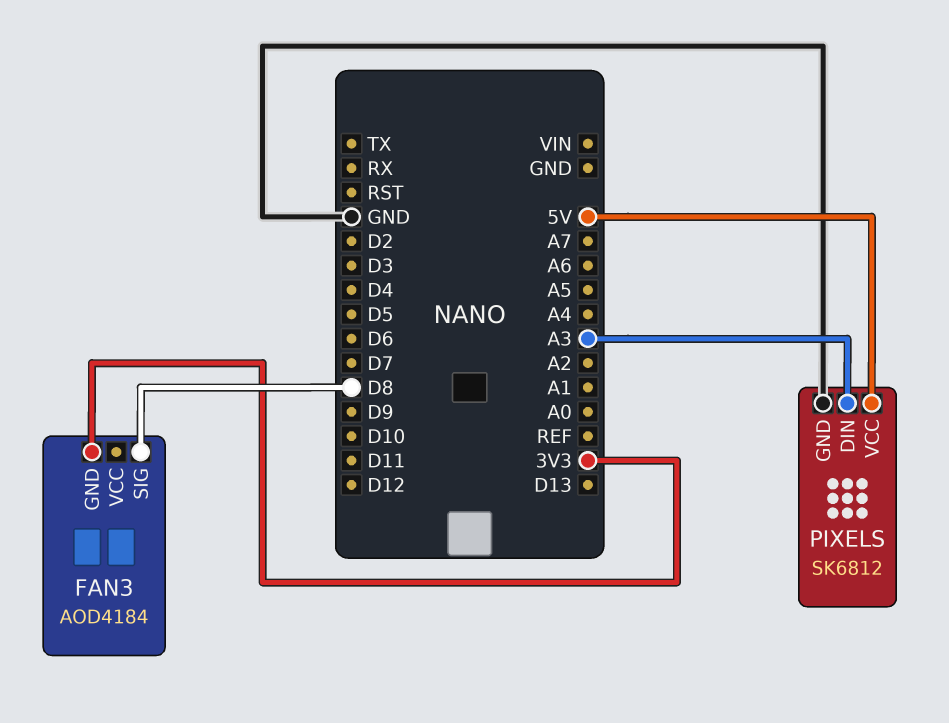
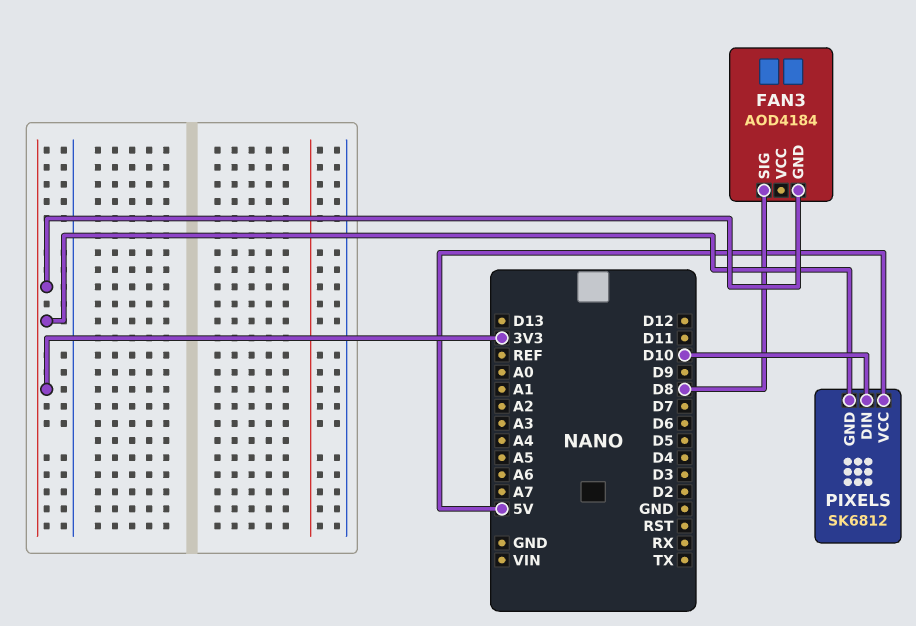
PIXELS pin DIN: A3 -> D10
PIXELS pin GND: GND -> 3V3

